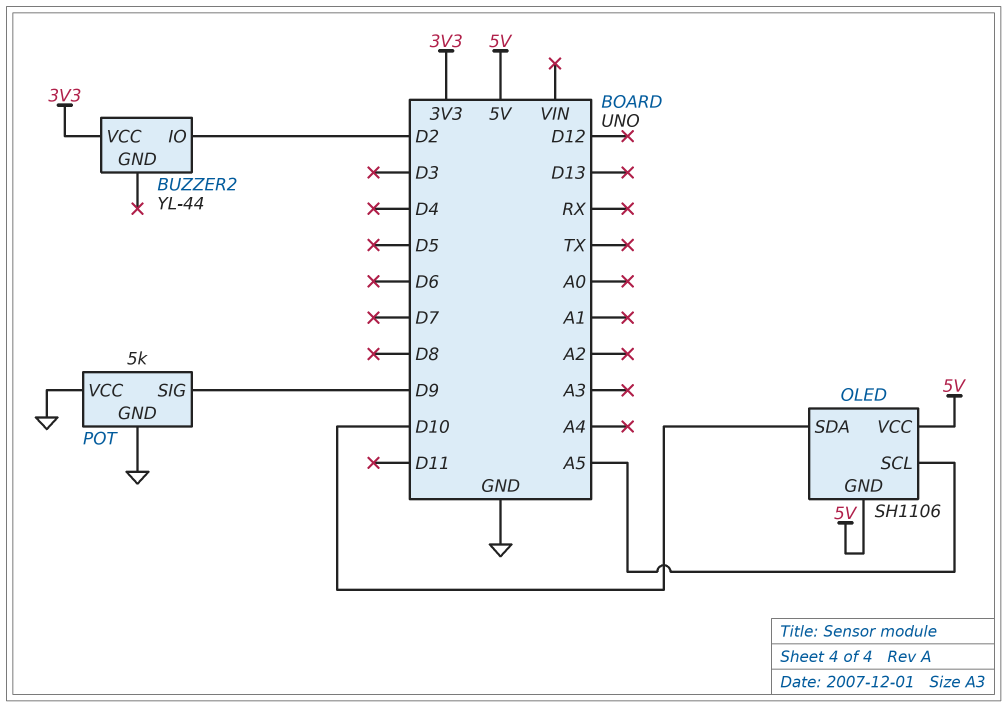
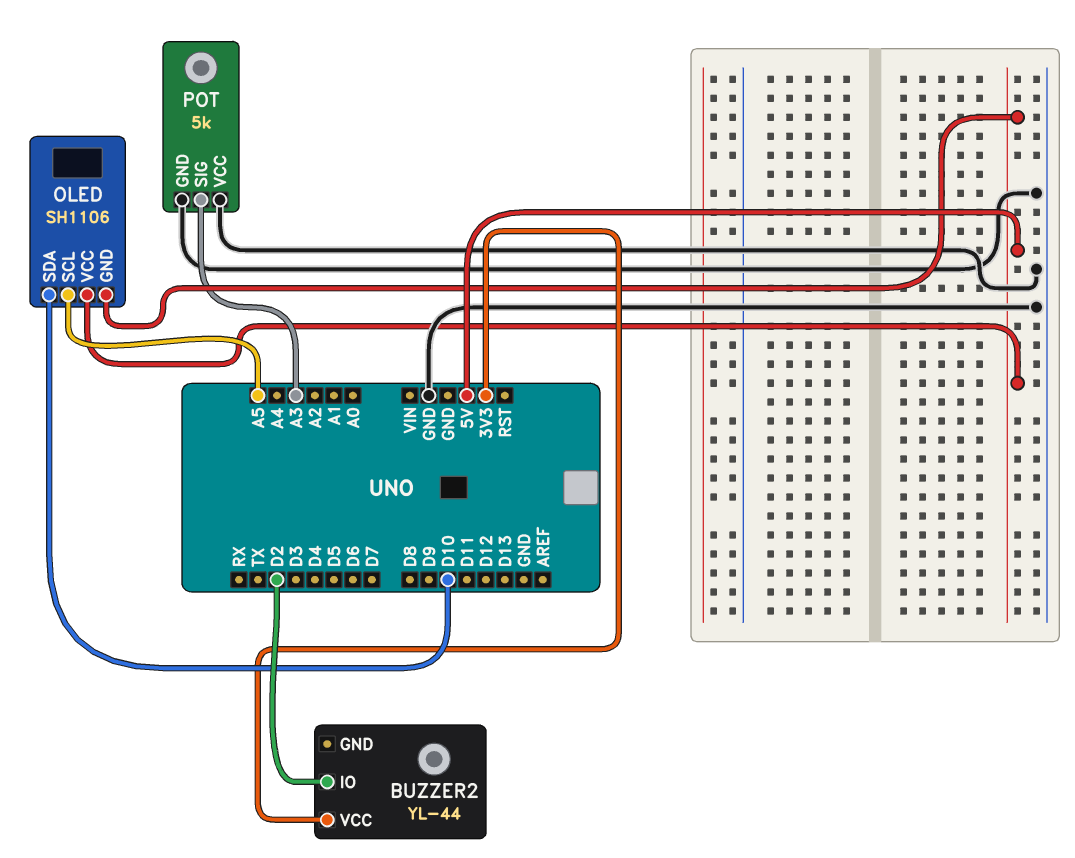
POT pin SIG: D9 -> A3

